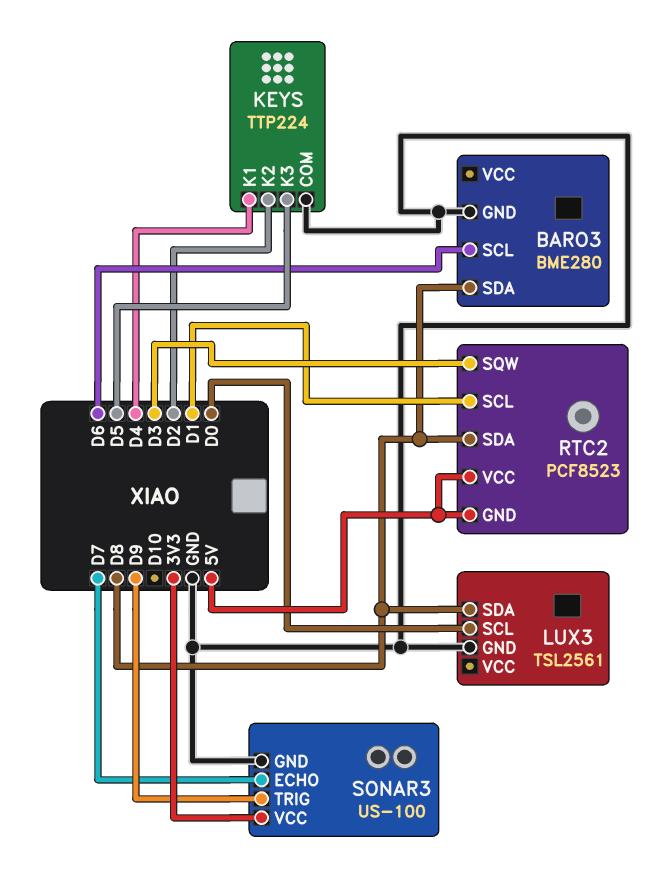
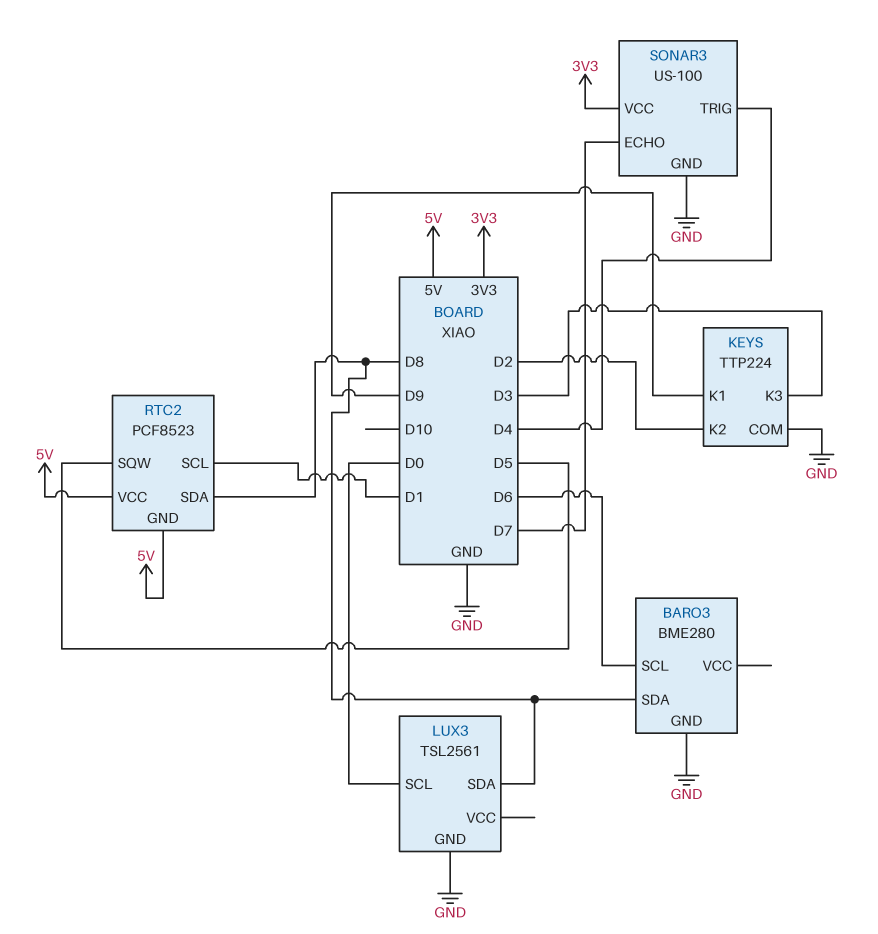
KEYS pin K1: D4 -> D9
KEYS pin K3: D5 -> D3
RTC2 pin SQW: D3 -> D5
SONAR3 pin TRIG: D9 -> D4

